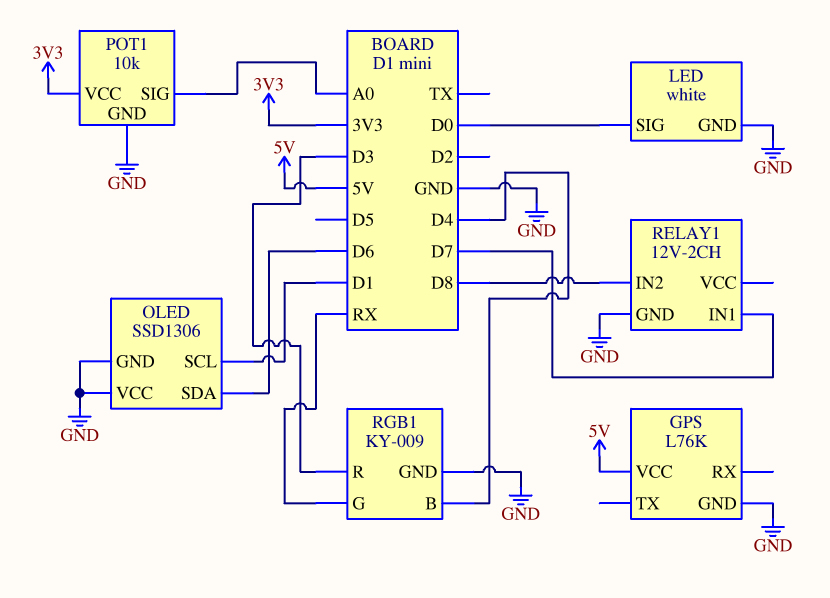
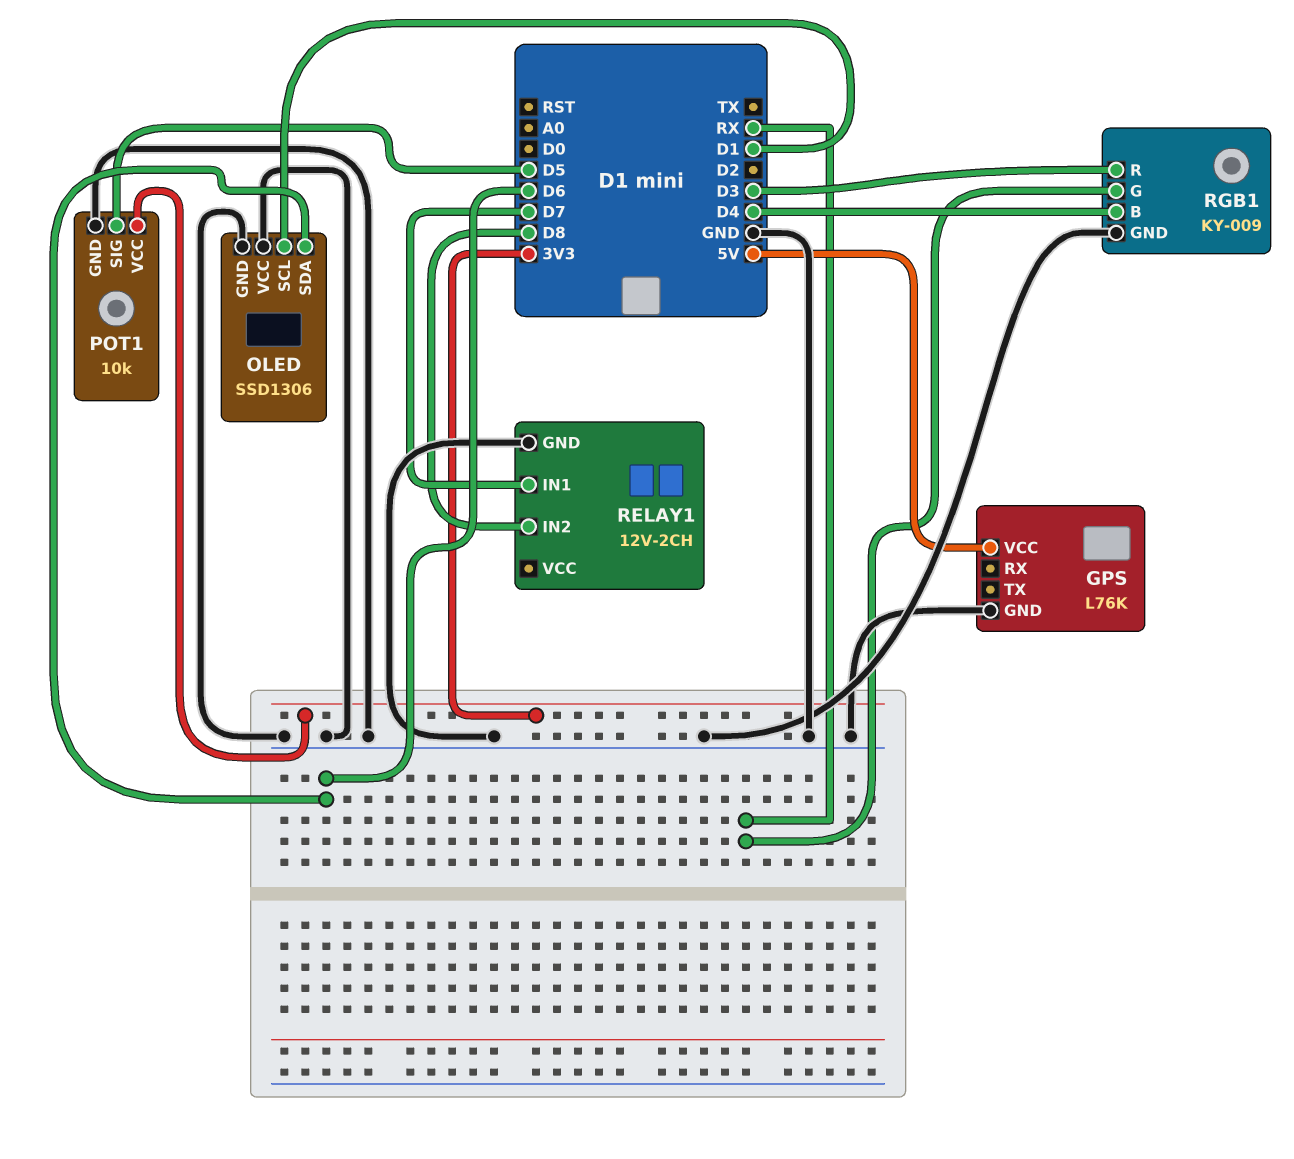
LED: white -> none
LED pin GND: GND -> none
LED pin SIG: D0 -> none
POT1 pin SIG: A0 -> D5

